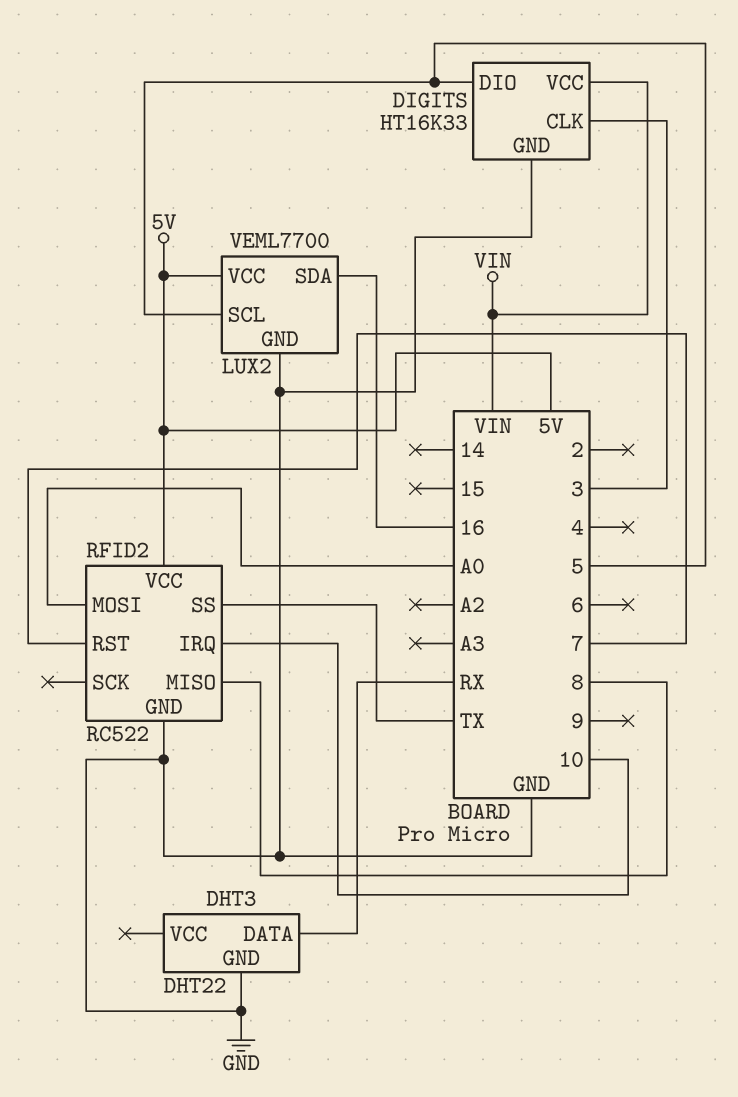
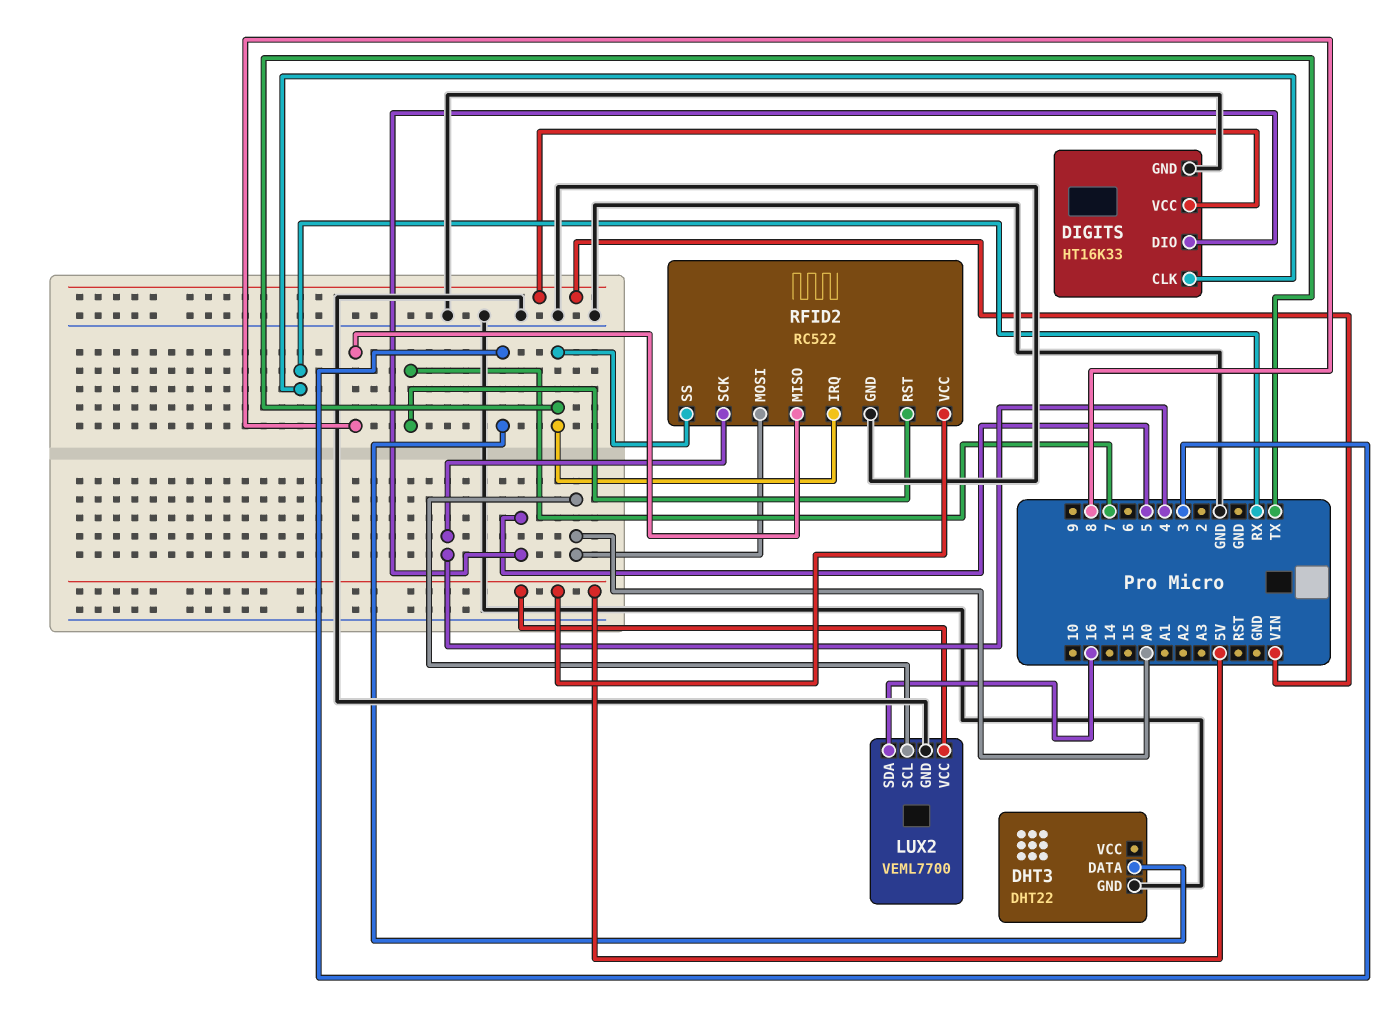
DHT3 pin DATA: RX -> 3
DIGITS pin CLK: 3 -> RX
LUX2 pin SCL: 5 -> A0
RFID2 pin IRQ: 10 -> TX
RFID2 pin SCK: none -> 4

